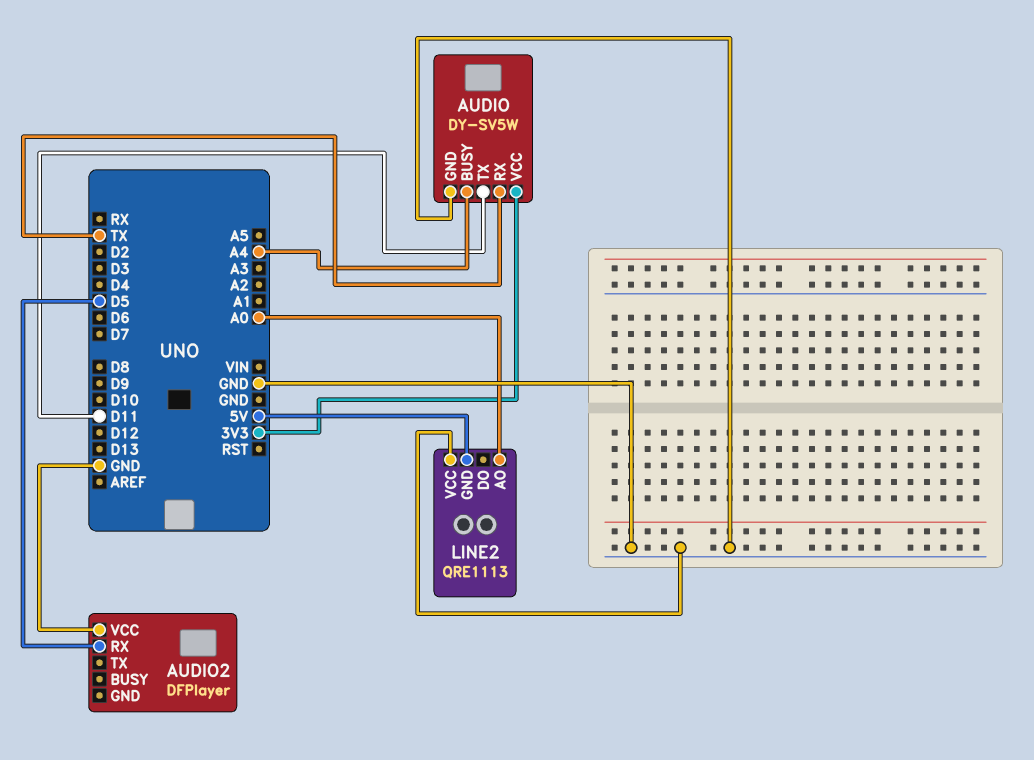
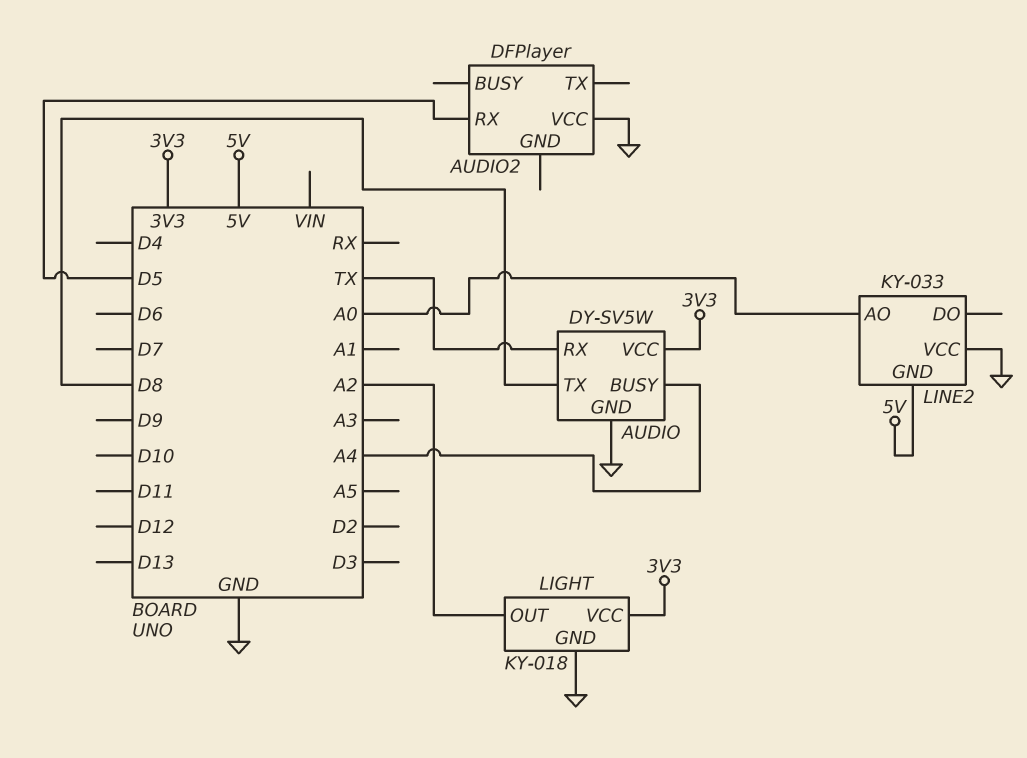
AUDIO pin TX: D11 -> D8
LIGHT: none -> KY-018
LIGHT pin GND: none -> GND
LIGHT pin OUT: none -> A2
LIGHT pin VCC: none -> 3V3
LINE2: QRE1113 -> KY-033

